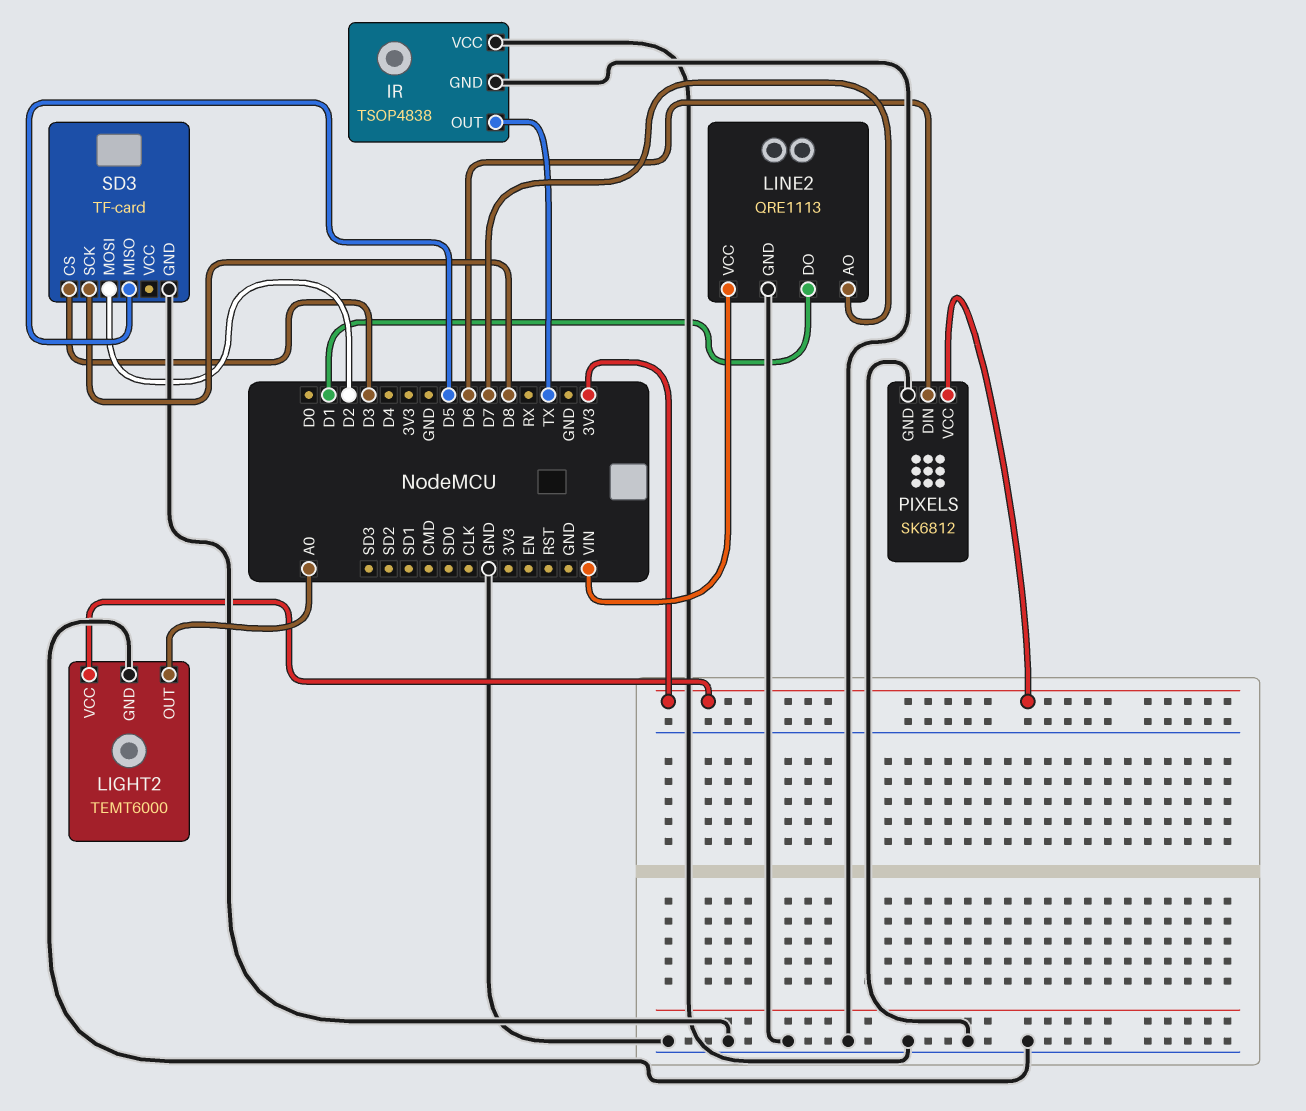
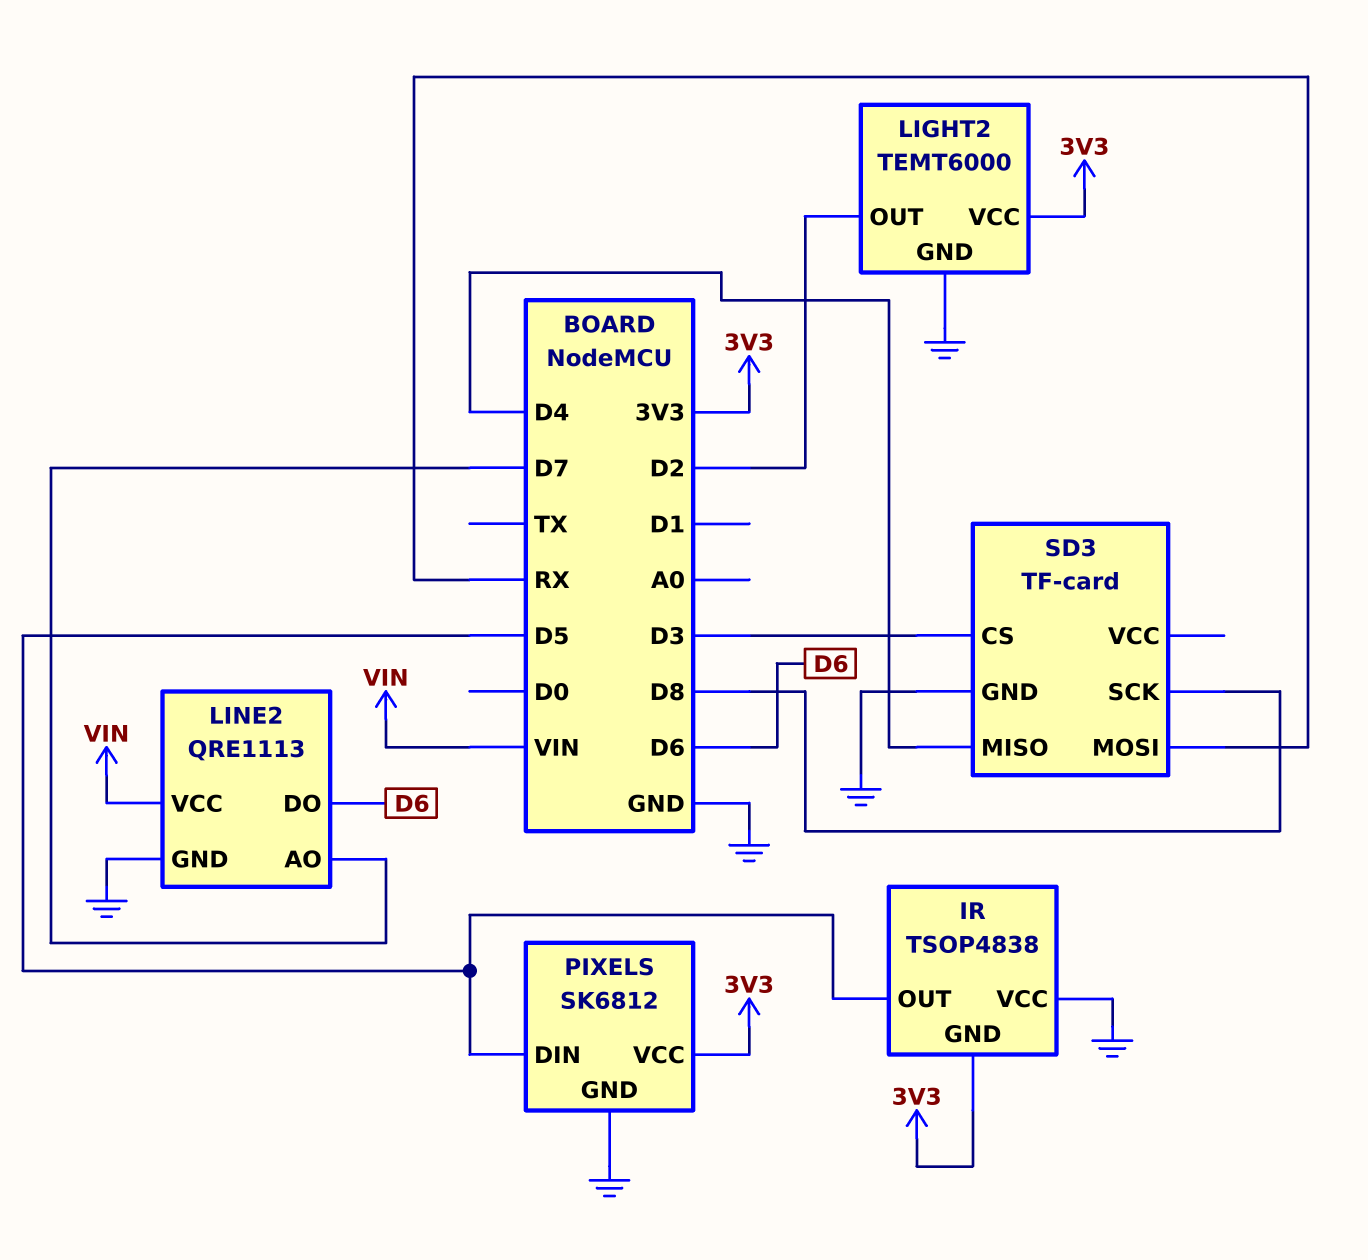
IR pin GND: GND -> 3V3
IR pin OUT: TX -> D5
LIGHT2 pin OUT: A0 -> D2
LINE2 pin DO: D1 -> D6
PIXELS pin DIN: D6 -> D5
SD3 pin MISO: D5 -> D4
SD3 pin MOSI: D2 -> RX

